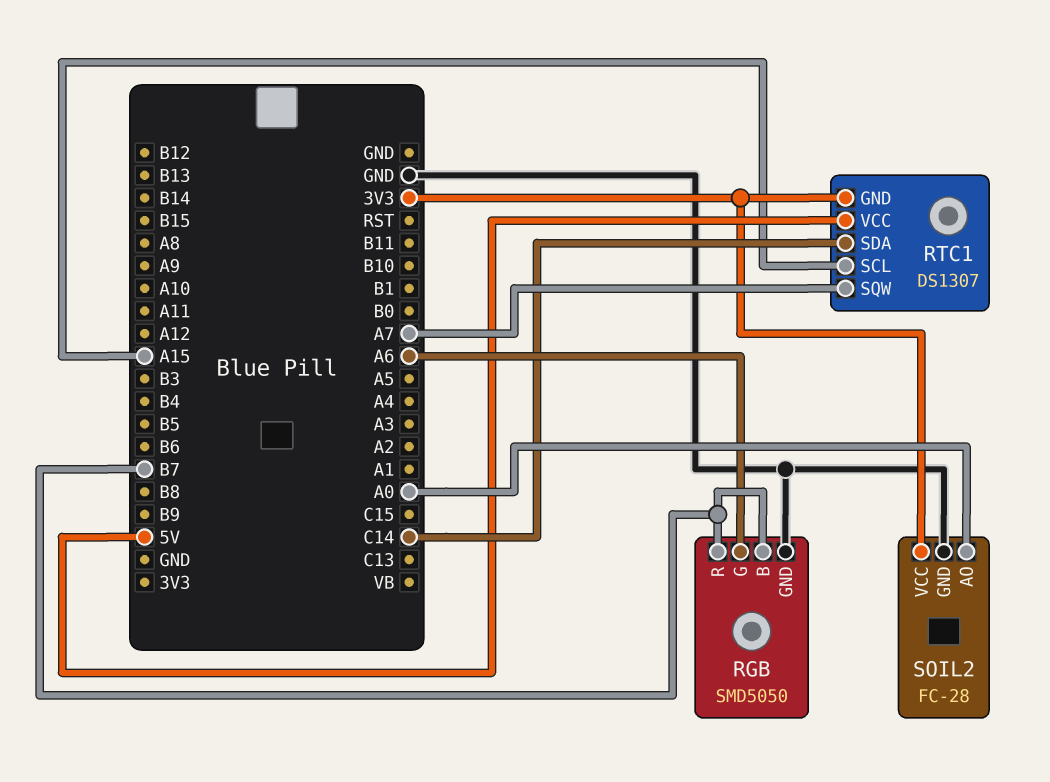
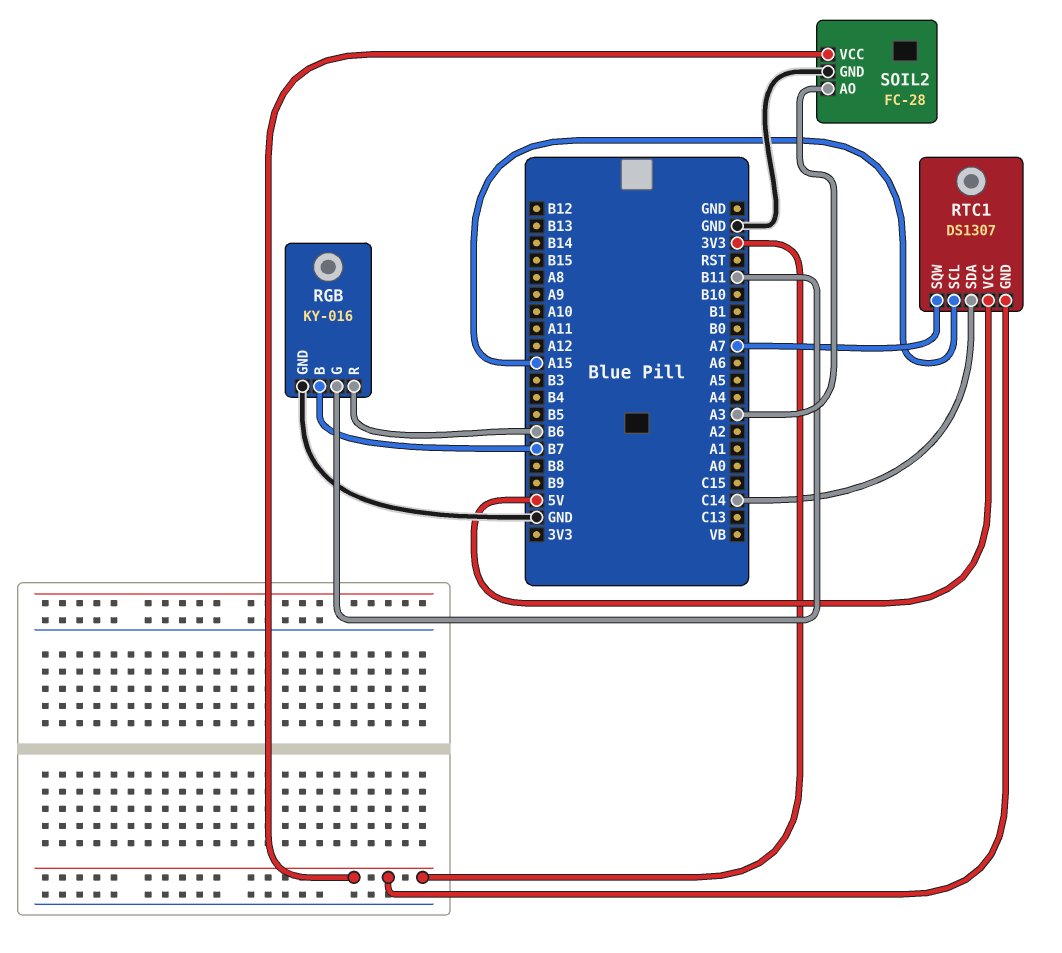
RGB: SMD5050 -> KY-016
RGB pin G: A6 -> B11
RGB pin R: B7 -> B6
SOIL2 pin AO: A0 -> A3

